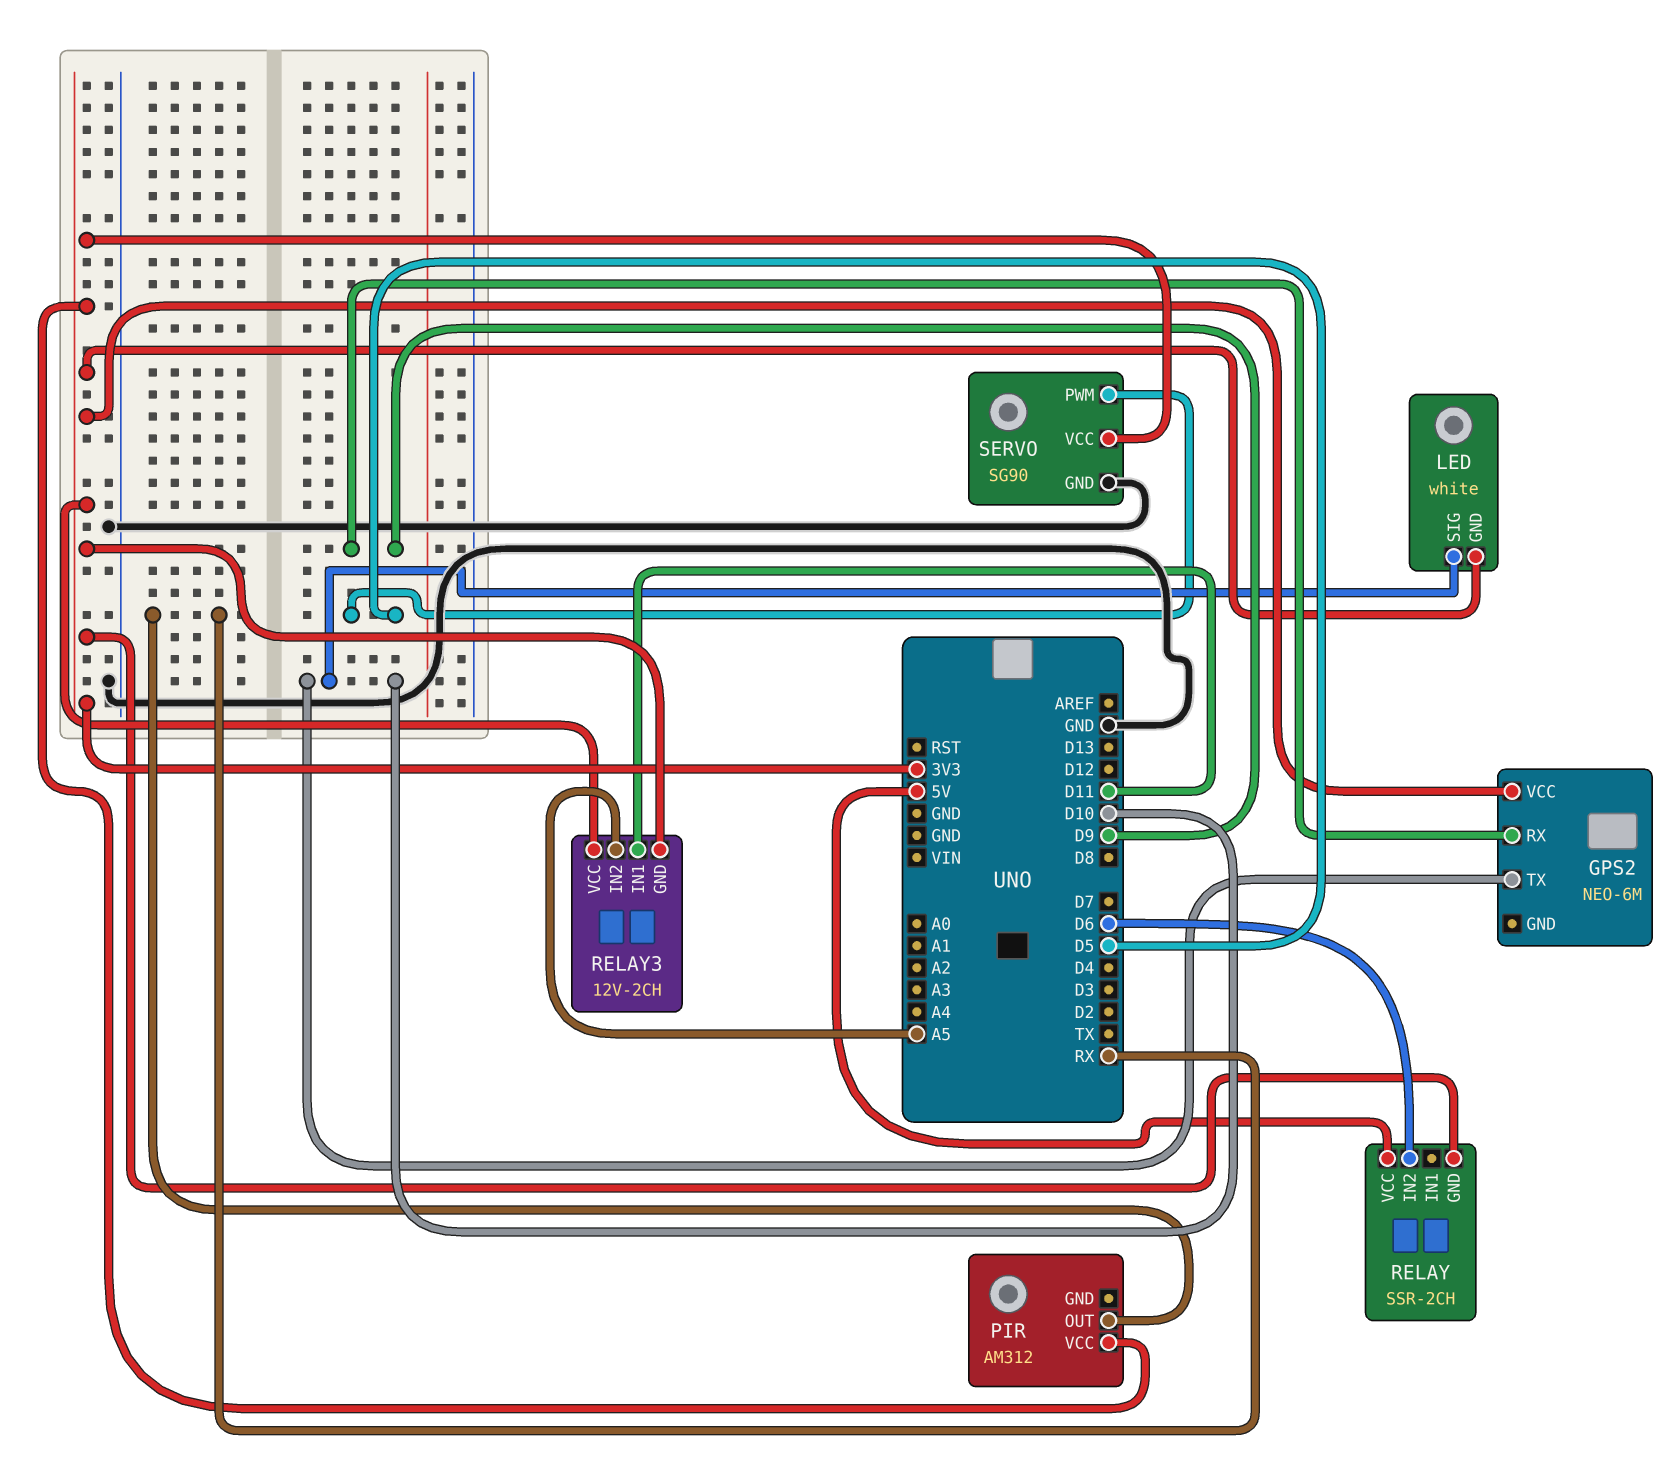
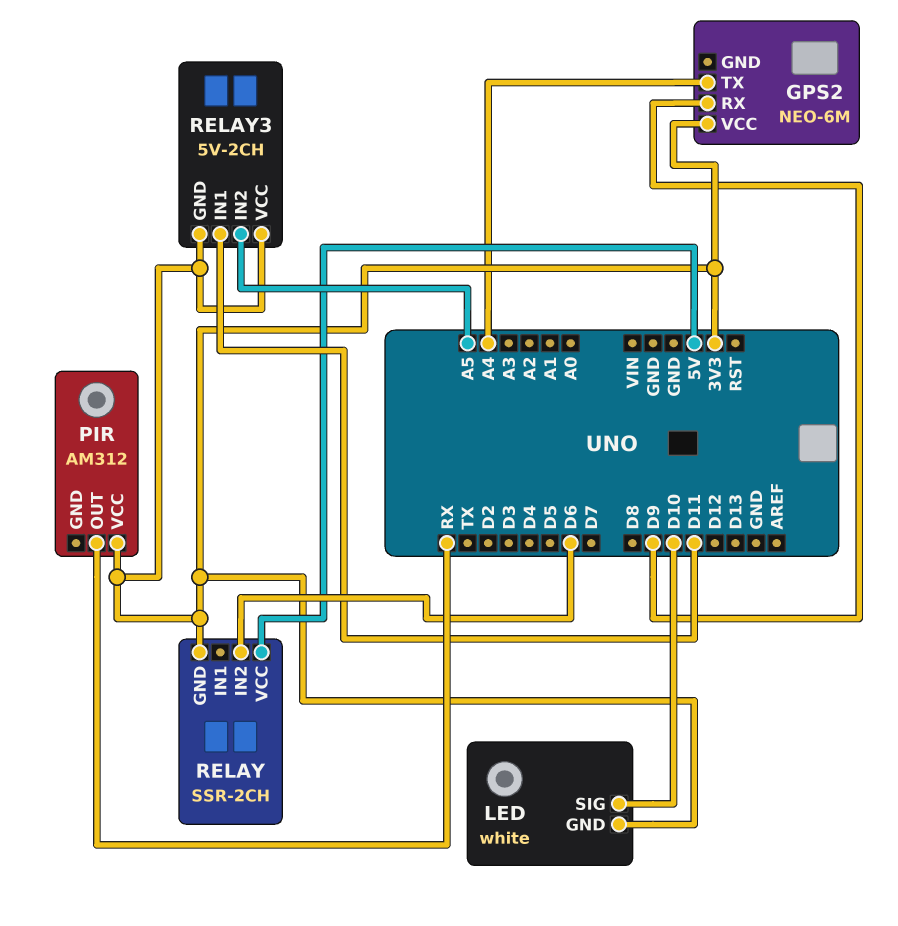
GPS2 pin TX: D10 -> A4
RELAY3: 12V-2CH -> 5V-2CH
SERVO: SG90 -> none
SERVO pin GND: GND -> none
SERVO pin PWM: D5 -> none
SERVO pin VCC: 3V3 -> none

